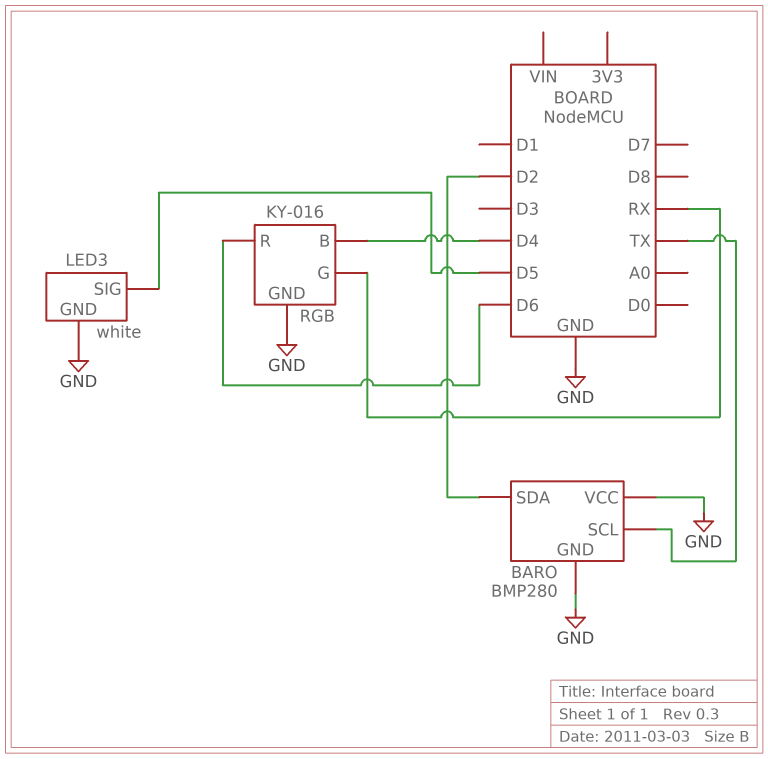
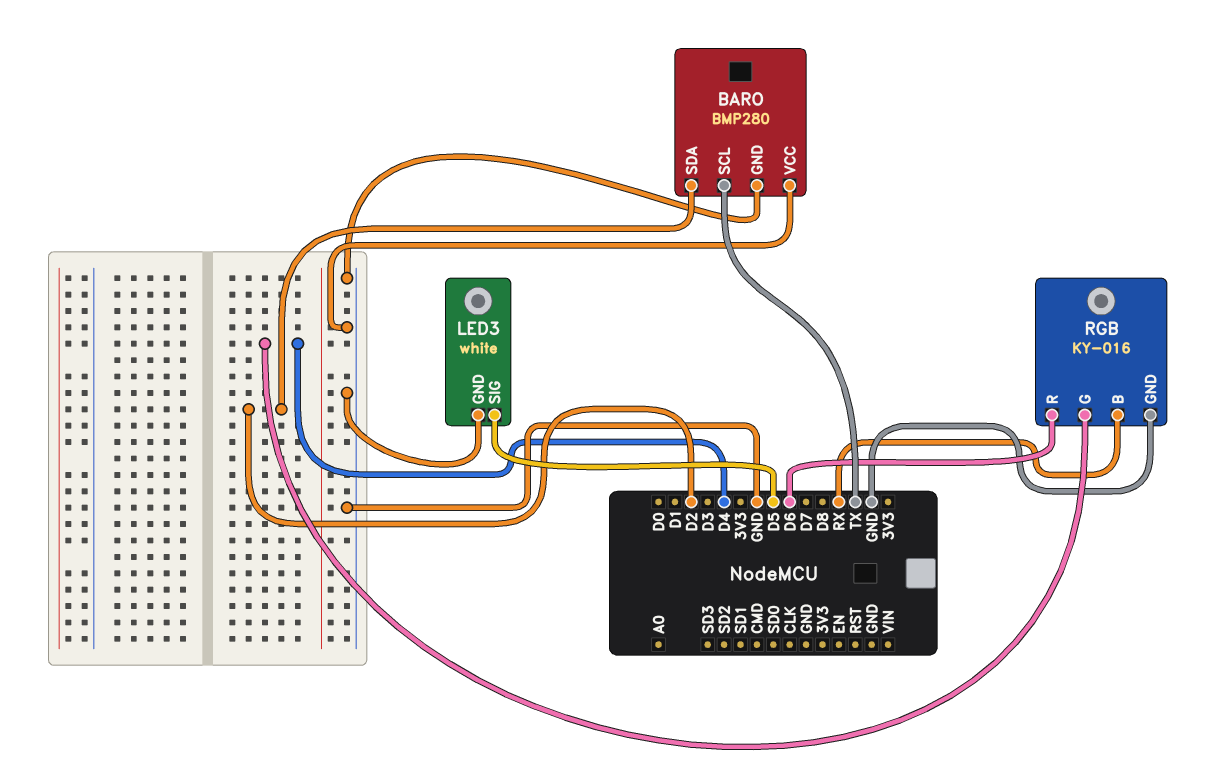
RGB pin B: D4 -> RX
RGB pin G: RX -> D4

